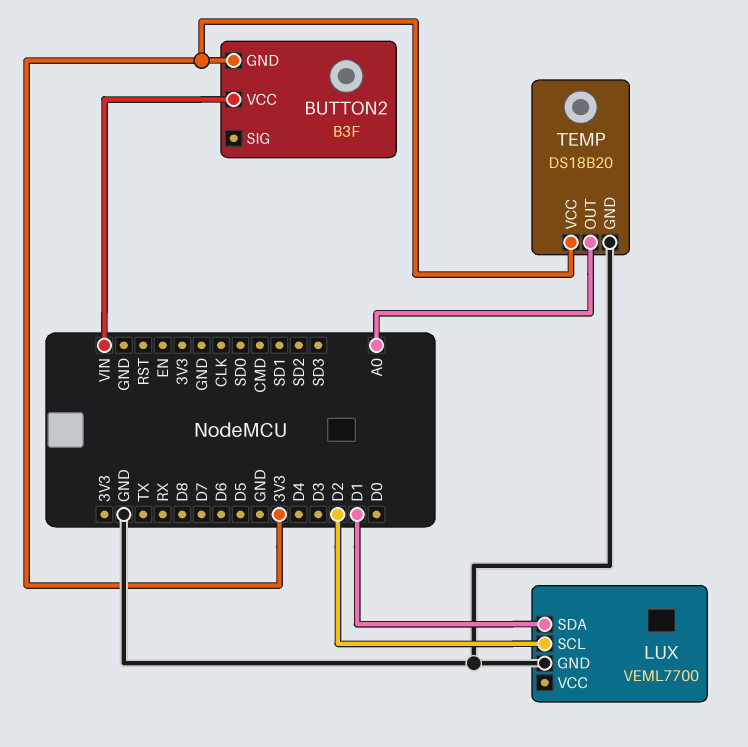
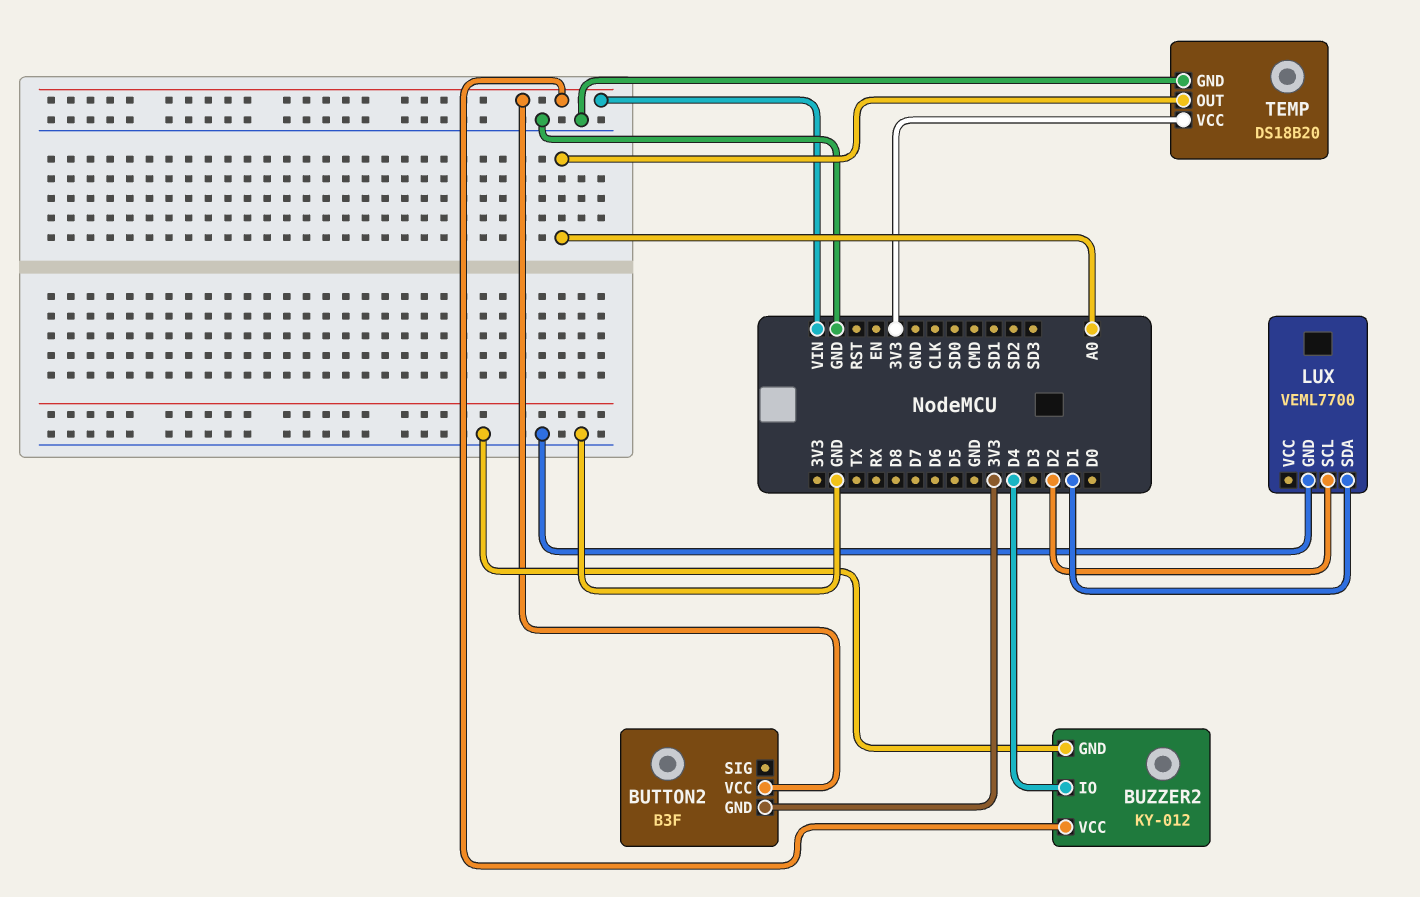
BUZZER2: none -> KY-012
BUZZER2 pin GND: none -> GND
BUZZER2 pin IO: none -> D4
BUZZER2 pin VCC: none -> VIN

